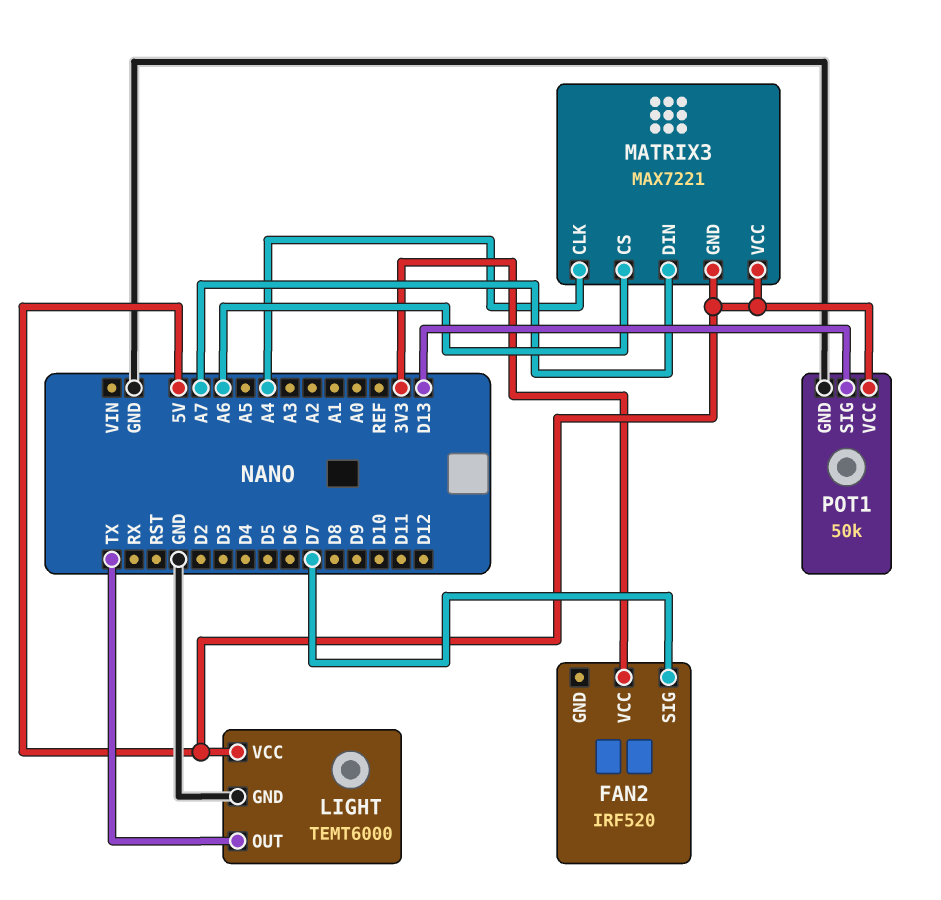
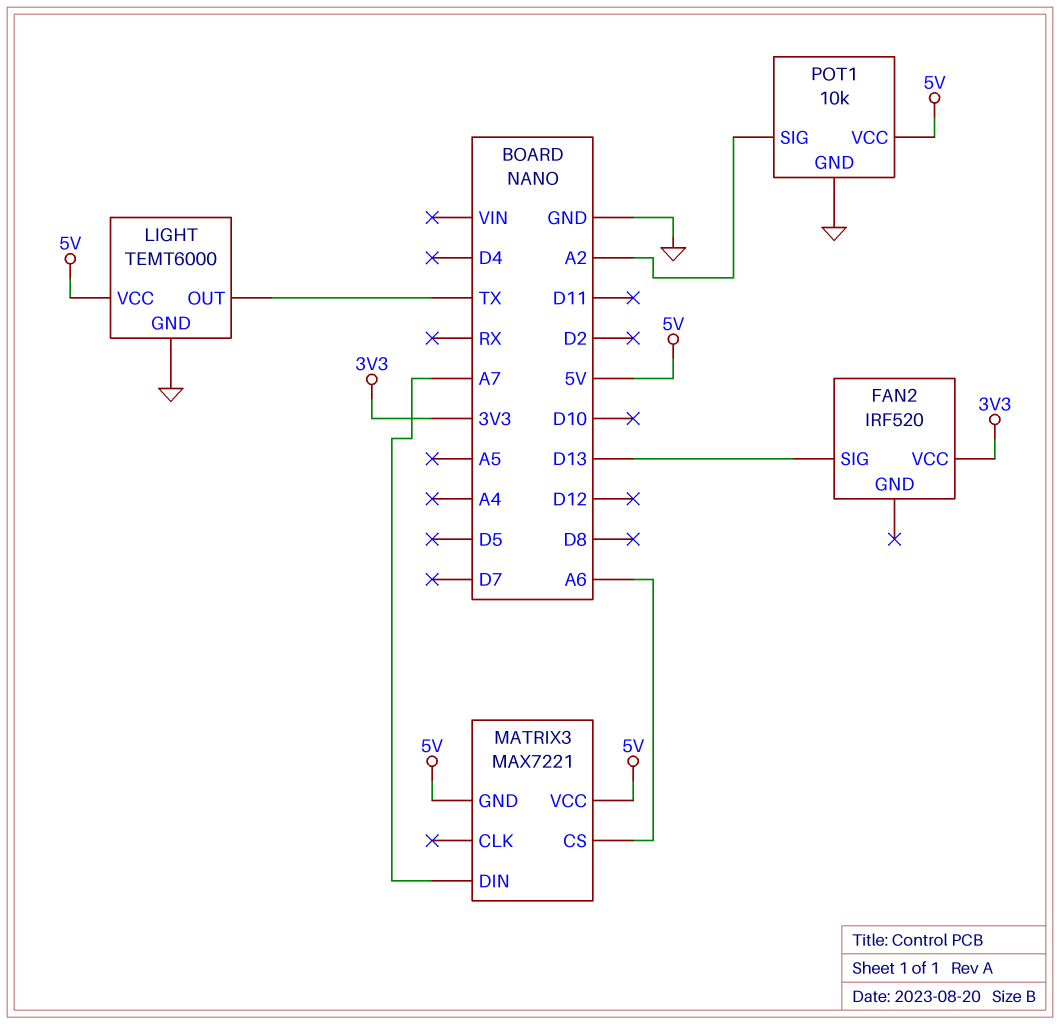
FAN2 pin SIG: D7 -> D13
MATRIX3 pin CLK: A4 -> none
POT1: 50k -> 10k
POT1 pin SIG: D13 -> A2

